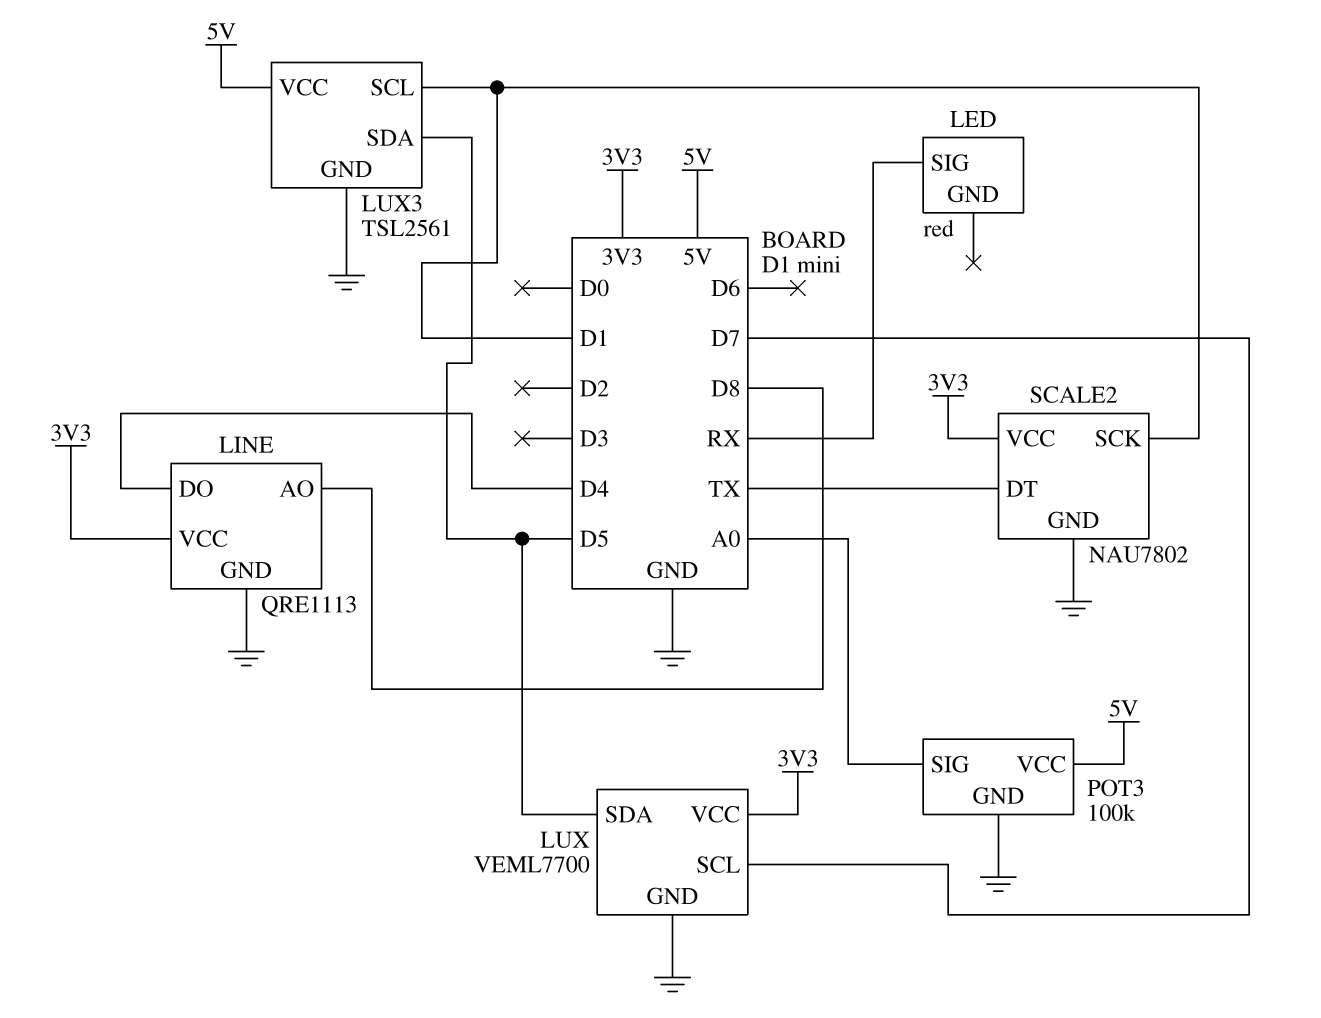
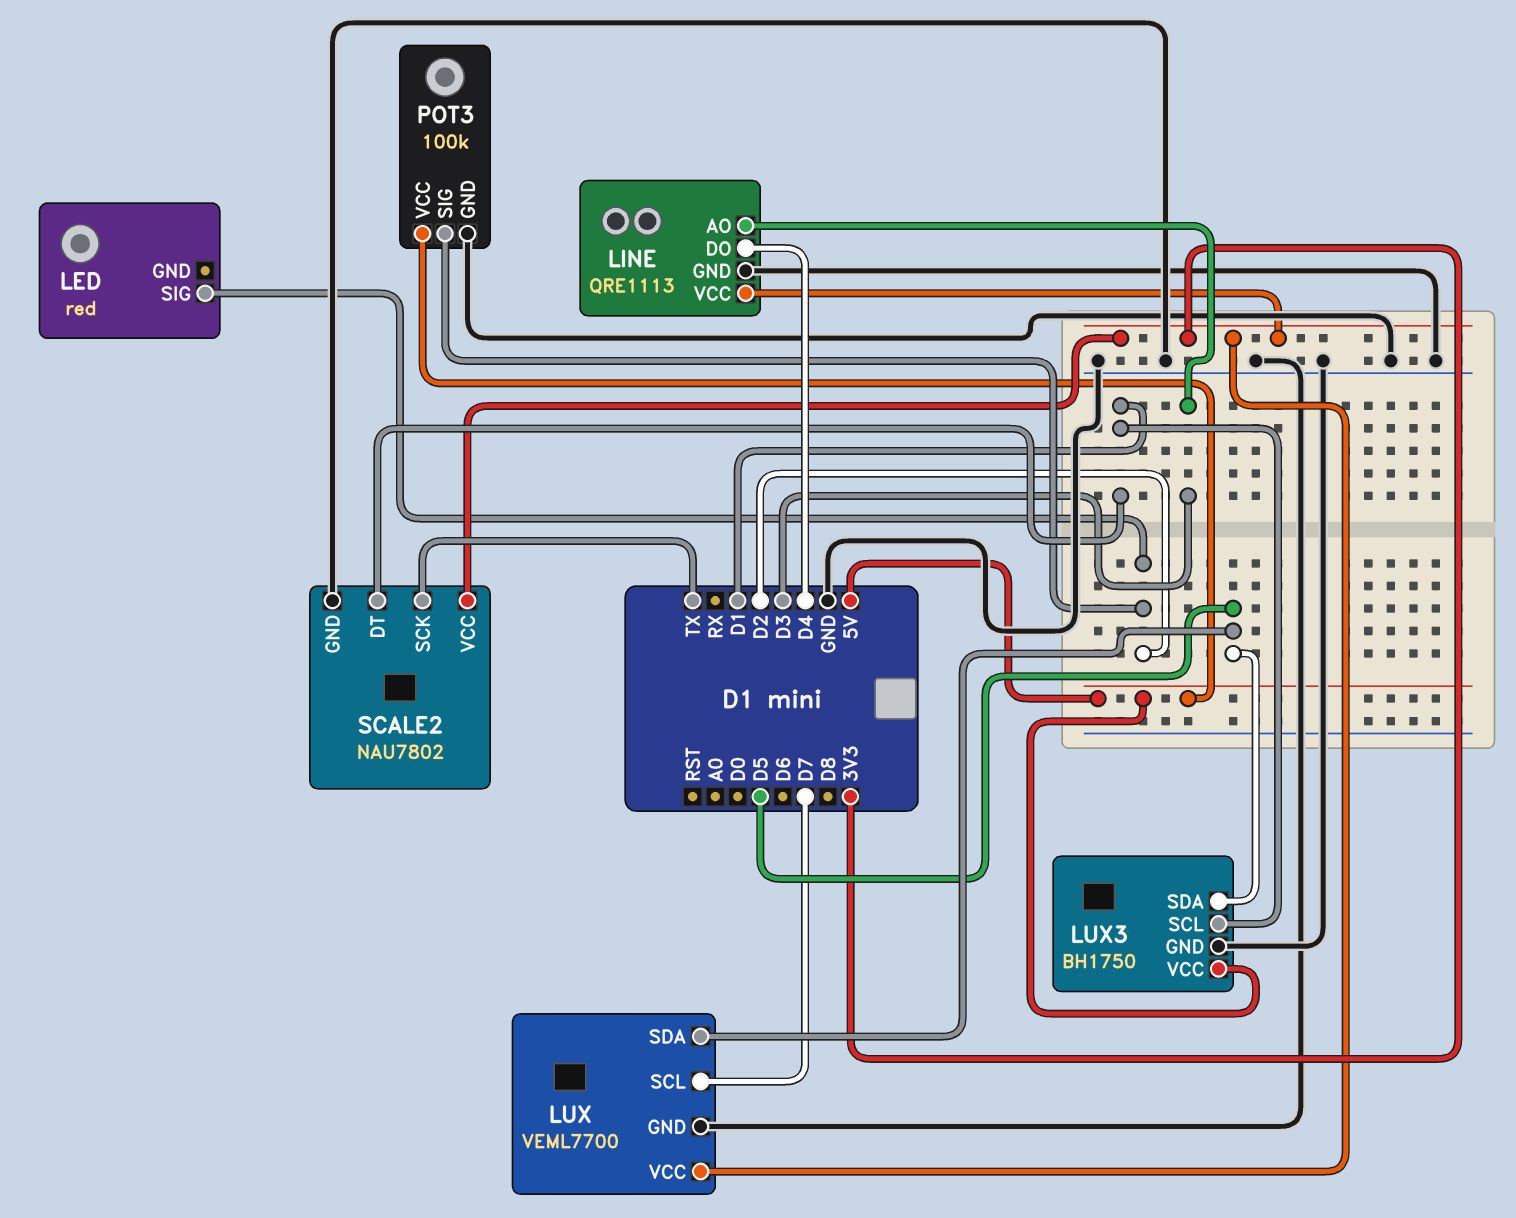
LED pin SIG: RX -> D2
LINE pin AO: D8 -> D3
LUX3: TSL2561 -> BH1750
POT3 pin SIG: A0 -> D2
SCALE2 pin DT: TX -> D1
SCALE2 pin SCK: D1 -> TX

